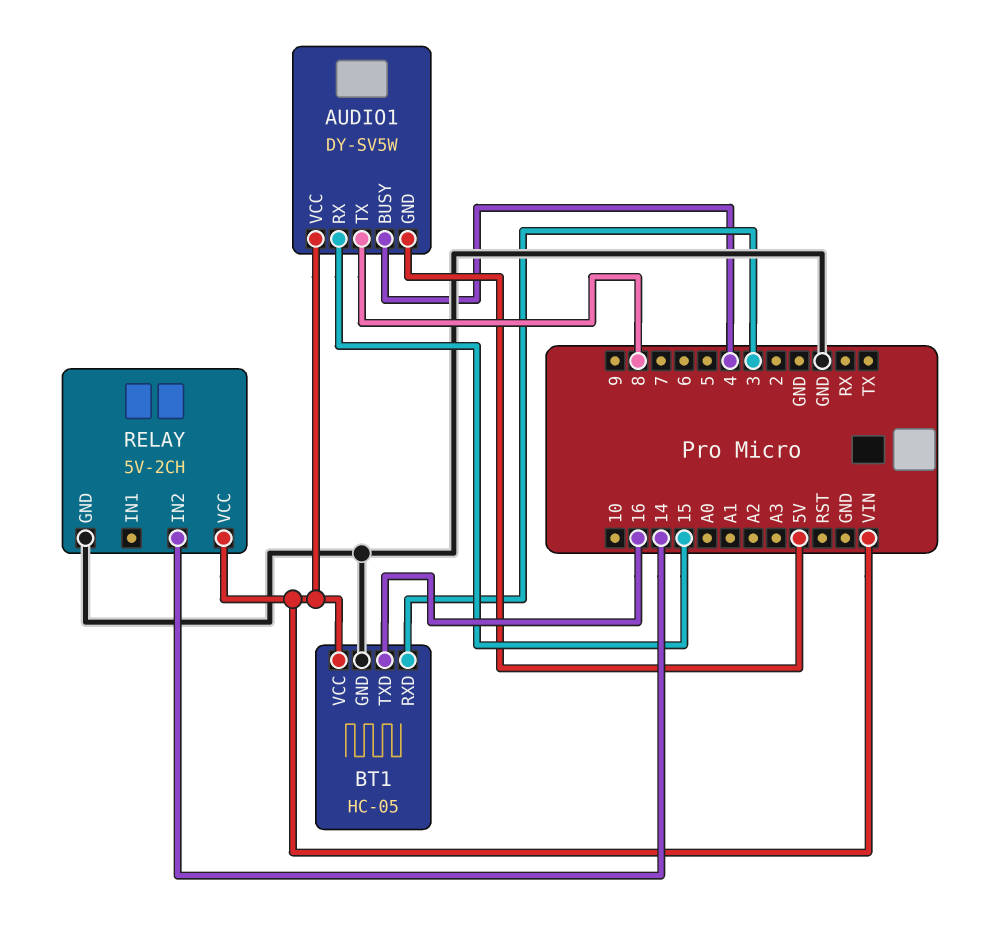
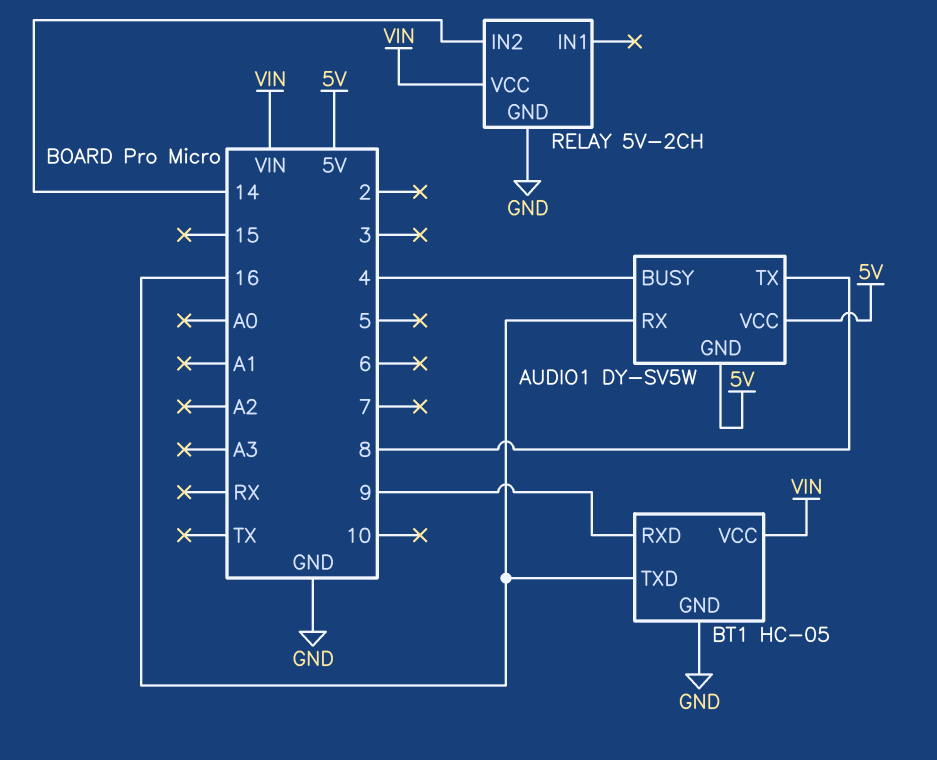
AUDIO1 pin RX: 15 -> 16
AUDIO1 pin VCC: VIN -> 5V
BT1 pin RXD: 3 -> 9

